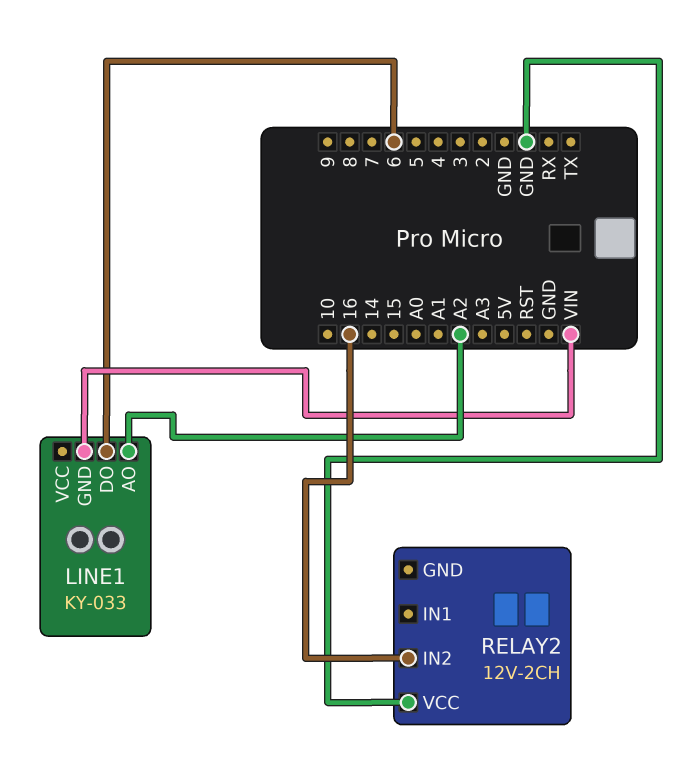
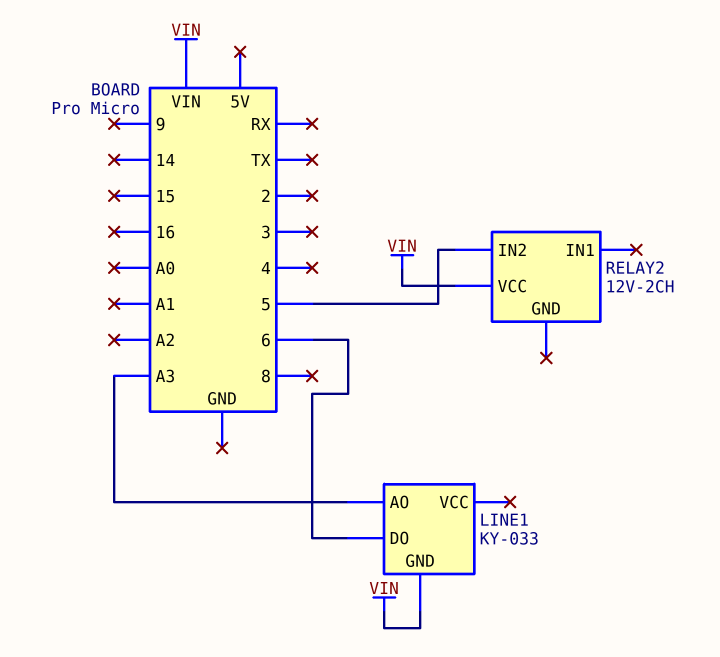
LINE1 pin AO: A2 -> A3
RELAY2 pin IN2: 16 -> 5
RELAY2 pin VCC: GND -> VIN

